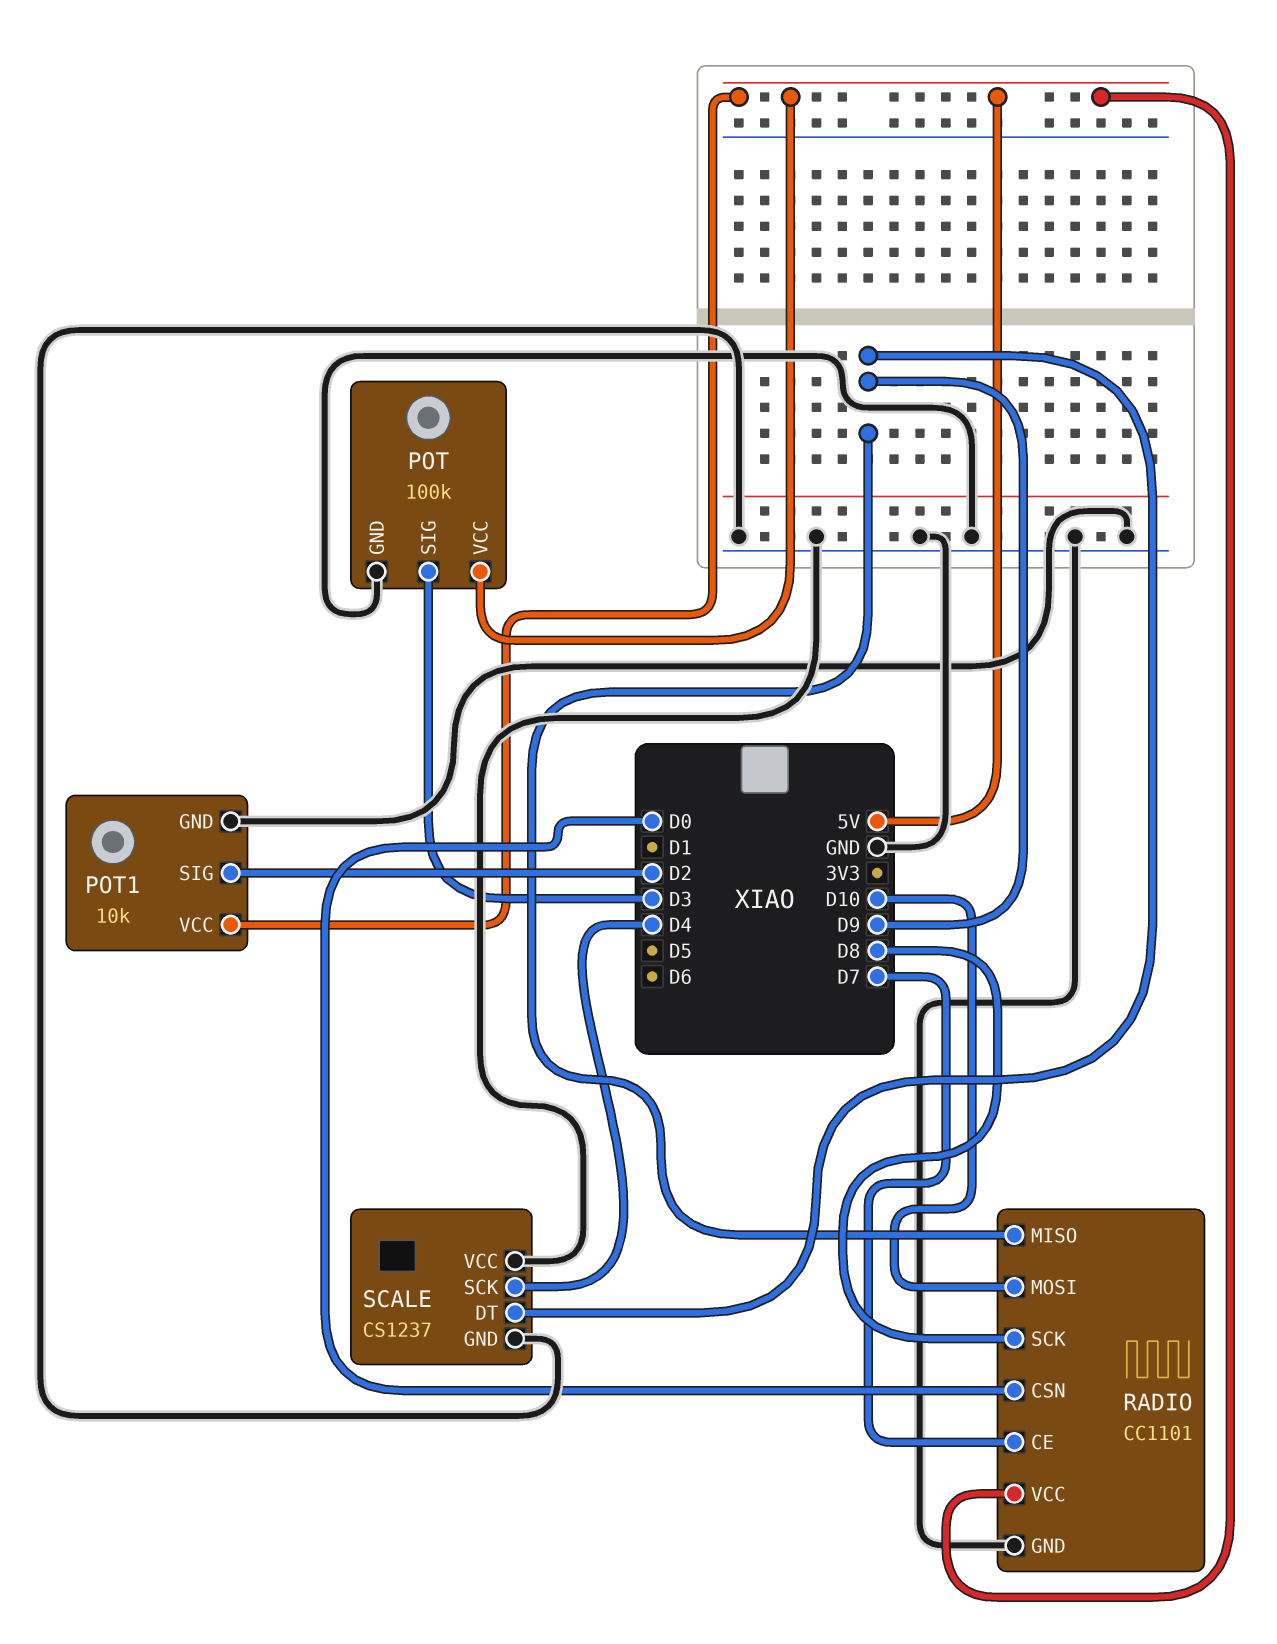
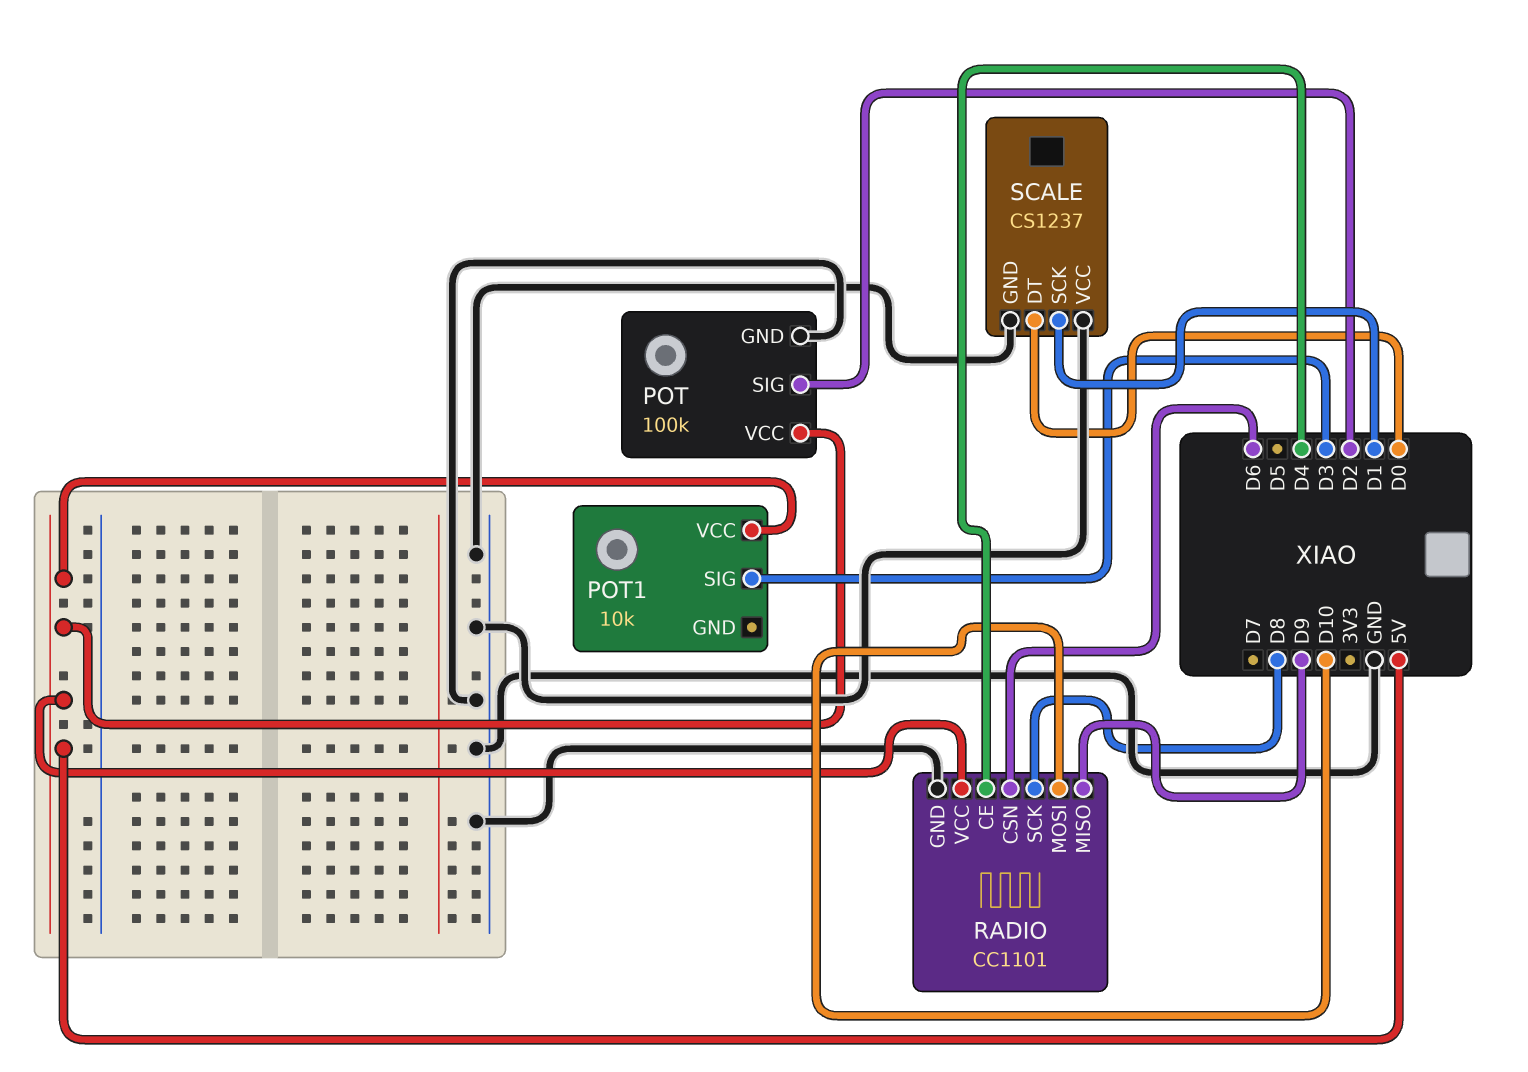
POT pin SIG: D3 -> D2
POT1 pin GND: GND -> none
POT1 pin SIG: D2 -> D3
RADIO pin CE: D7 -> D4
RADIO pin CSN: D0 -> D6
SCALE pin DT: D9 -> D0
SCALE pin SCK: D4 -> D1

